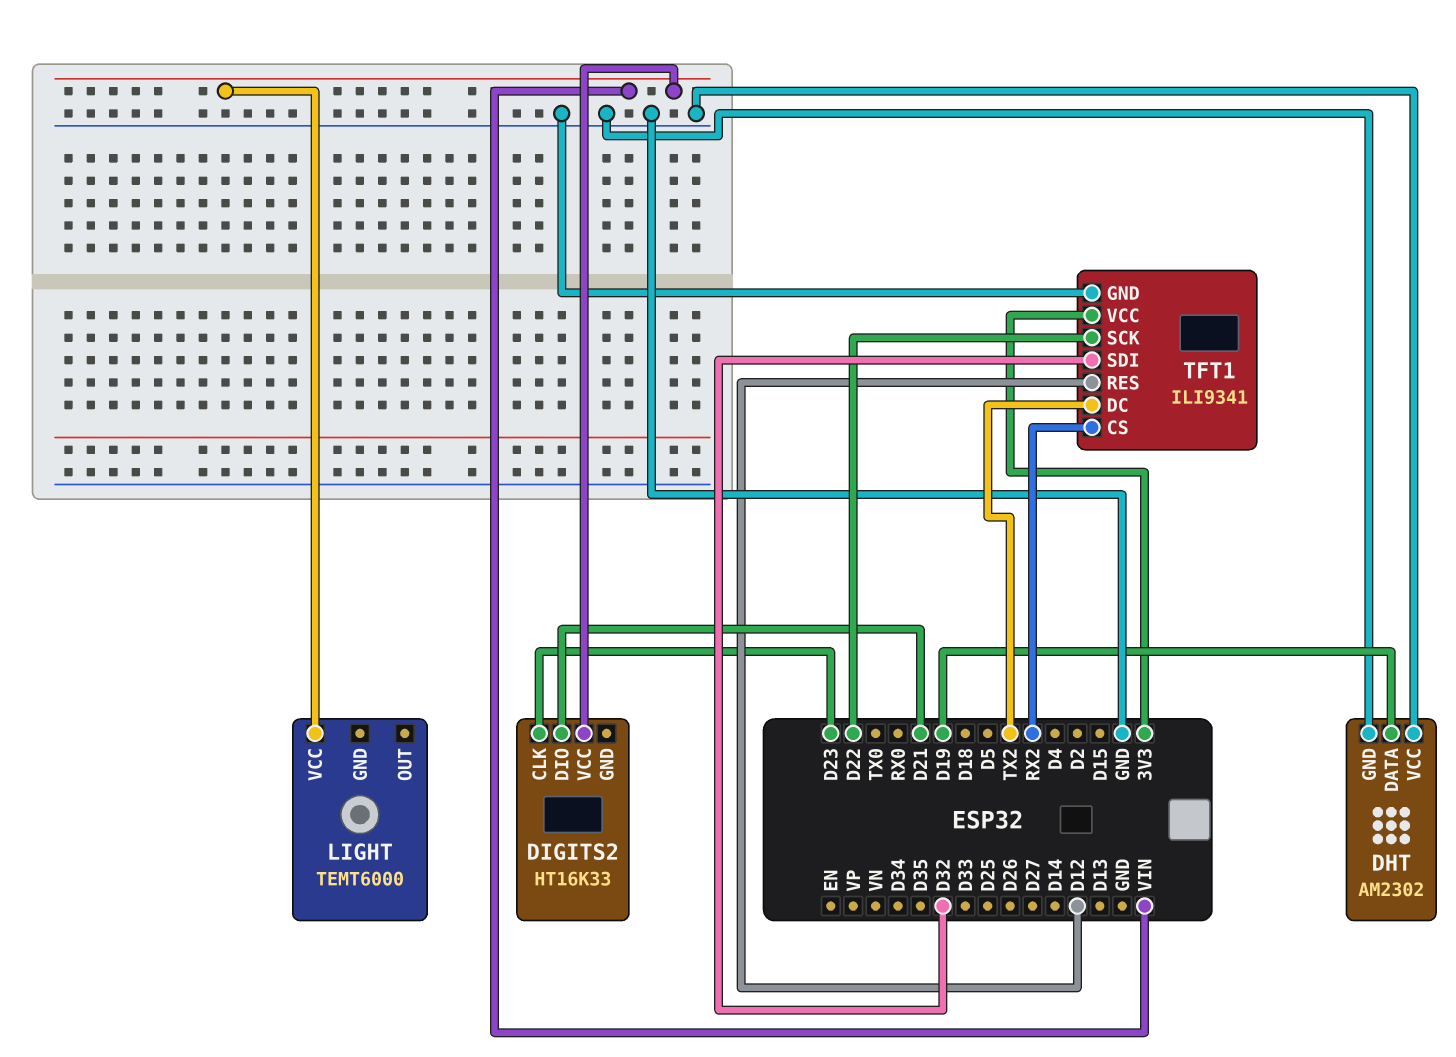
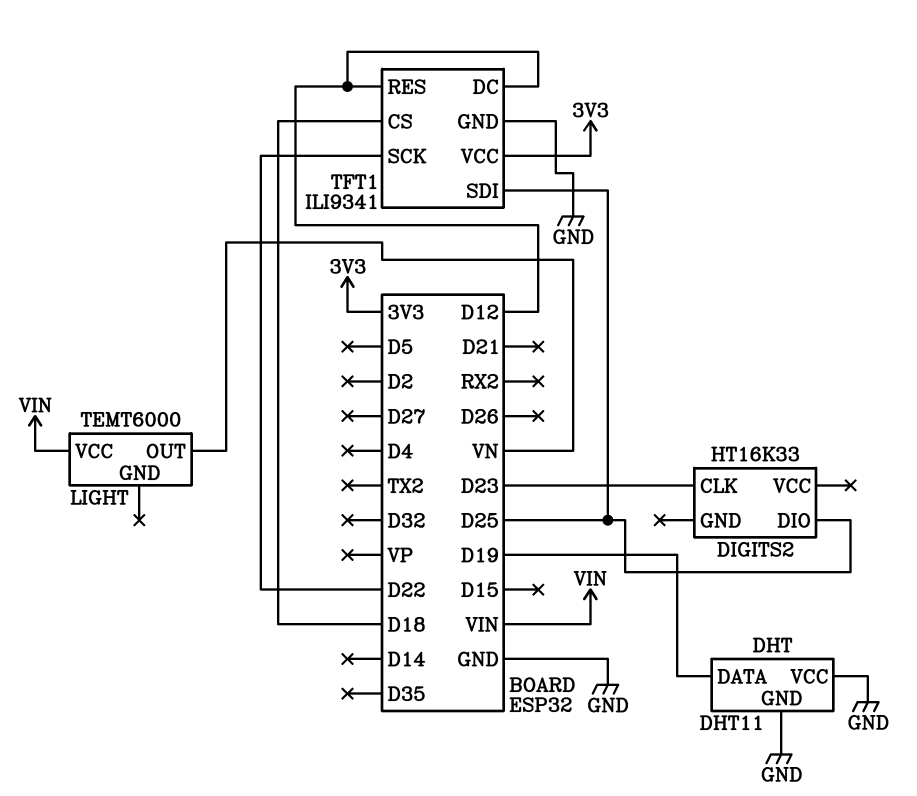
DHT: AM2302 -> DHT11
DIGITS2 pin DIO: D21 -> D25
DIGITS2 pin VCC: VIN -> none
LIGHT pin OUT: none -> VN
TFT1 pin CS: RX2 -> D18
TFT1 pin DC: TX2 -> D12
TFT1 pin SDI: D32 -> D25

